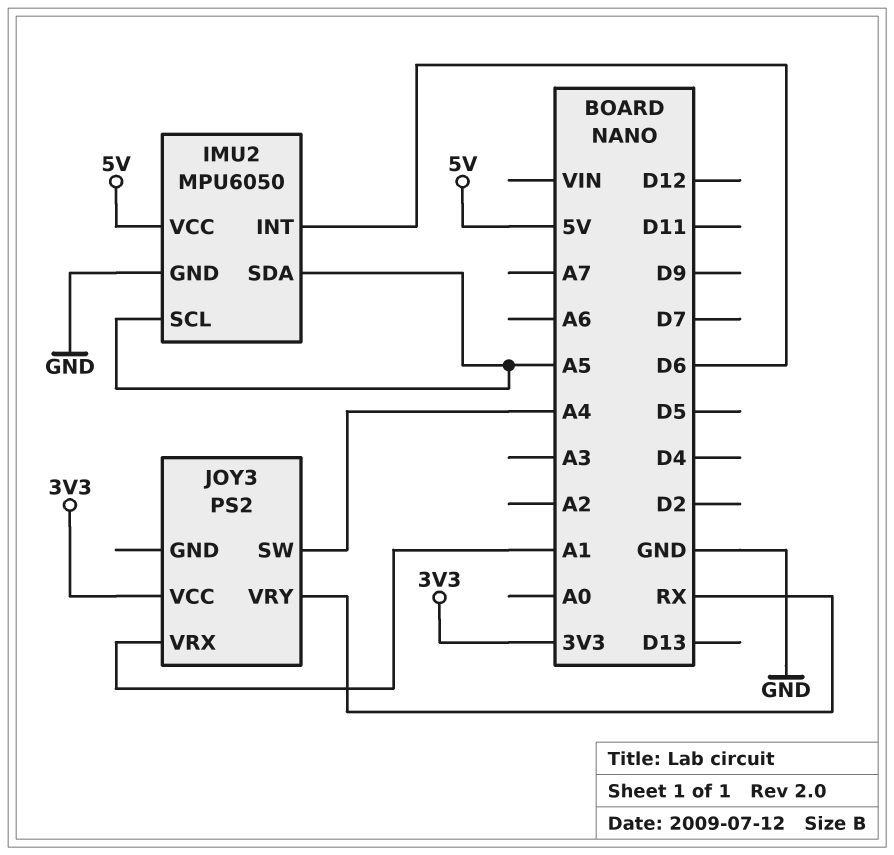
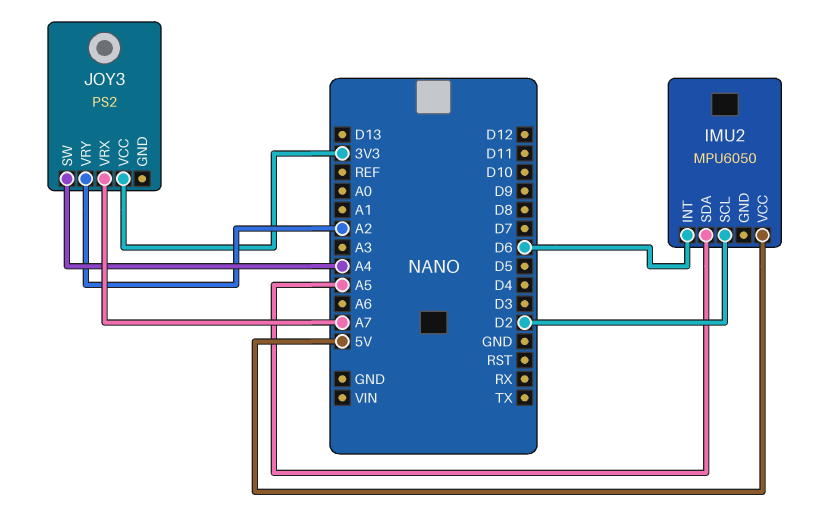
IMU2 pin GND: GND -> none
IMU2 pin SCL: A5 -> D2
JOY3 pin VRX: A1 -> A7
JOY3 pin VRY: RX -> A2

